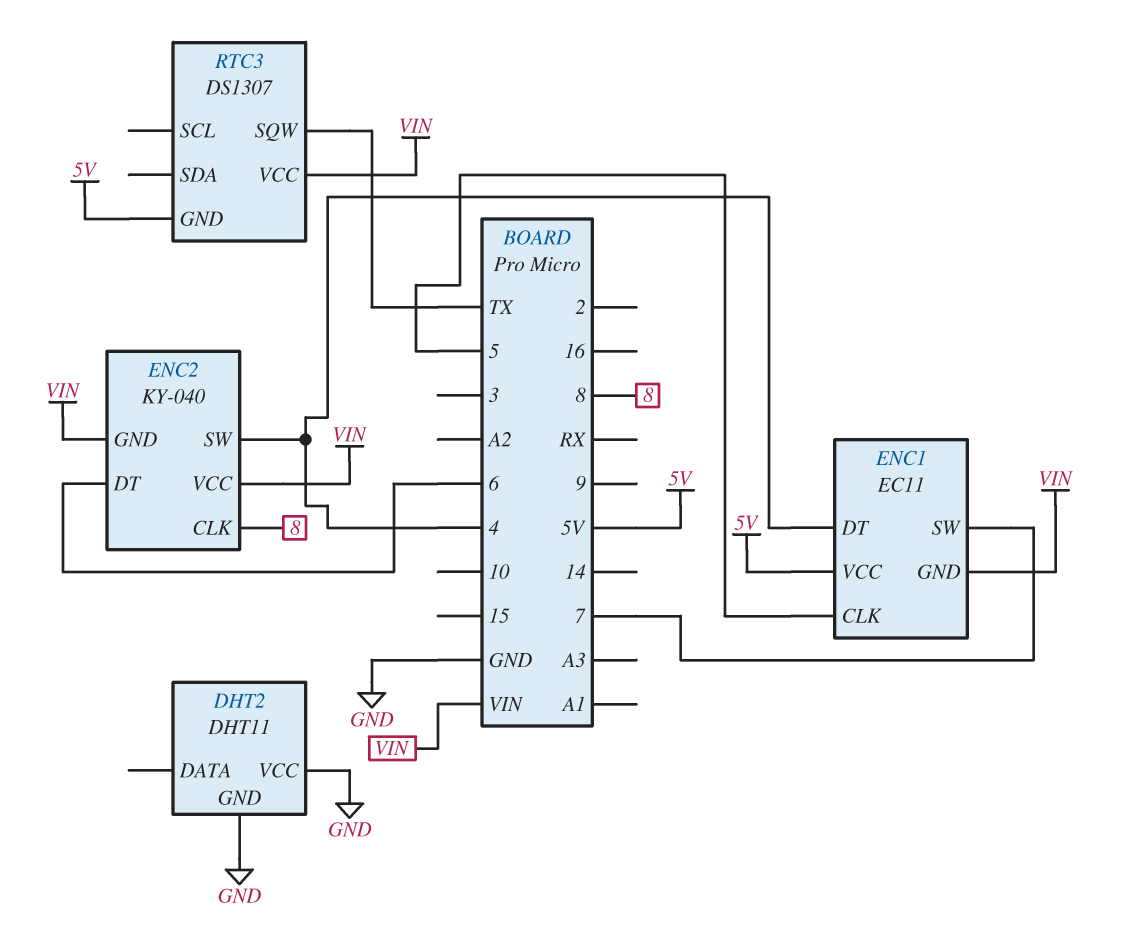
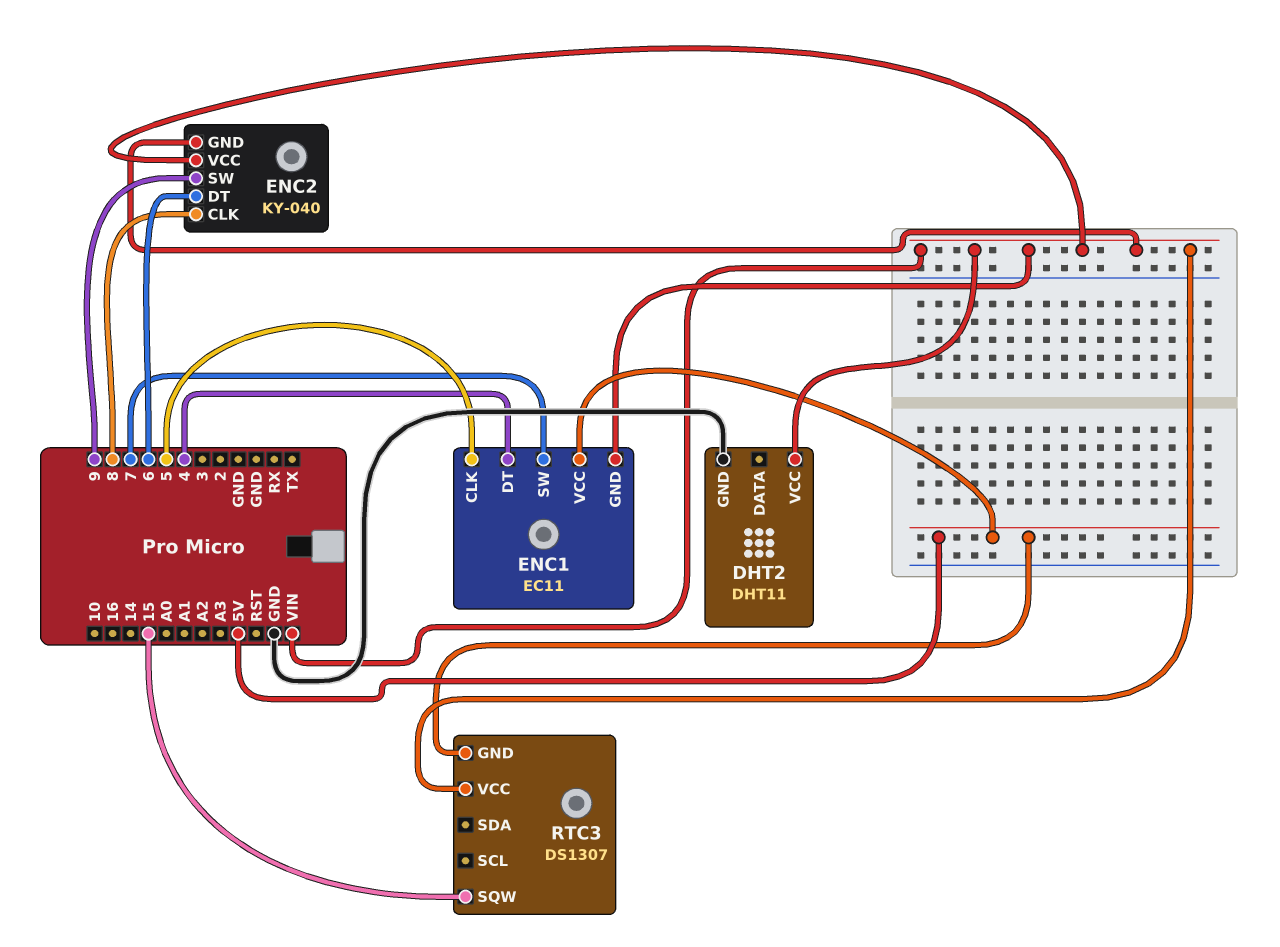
DHT2 pin VCC: GND -> VIN
ENC2 pin SW: 4 -> 9
RTC3 pin SQW: TX -> 15

